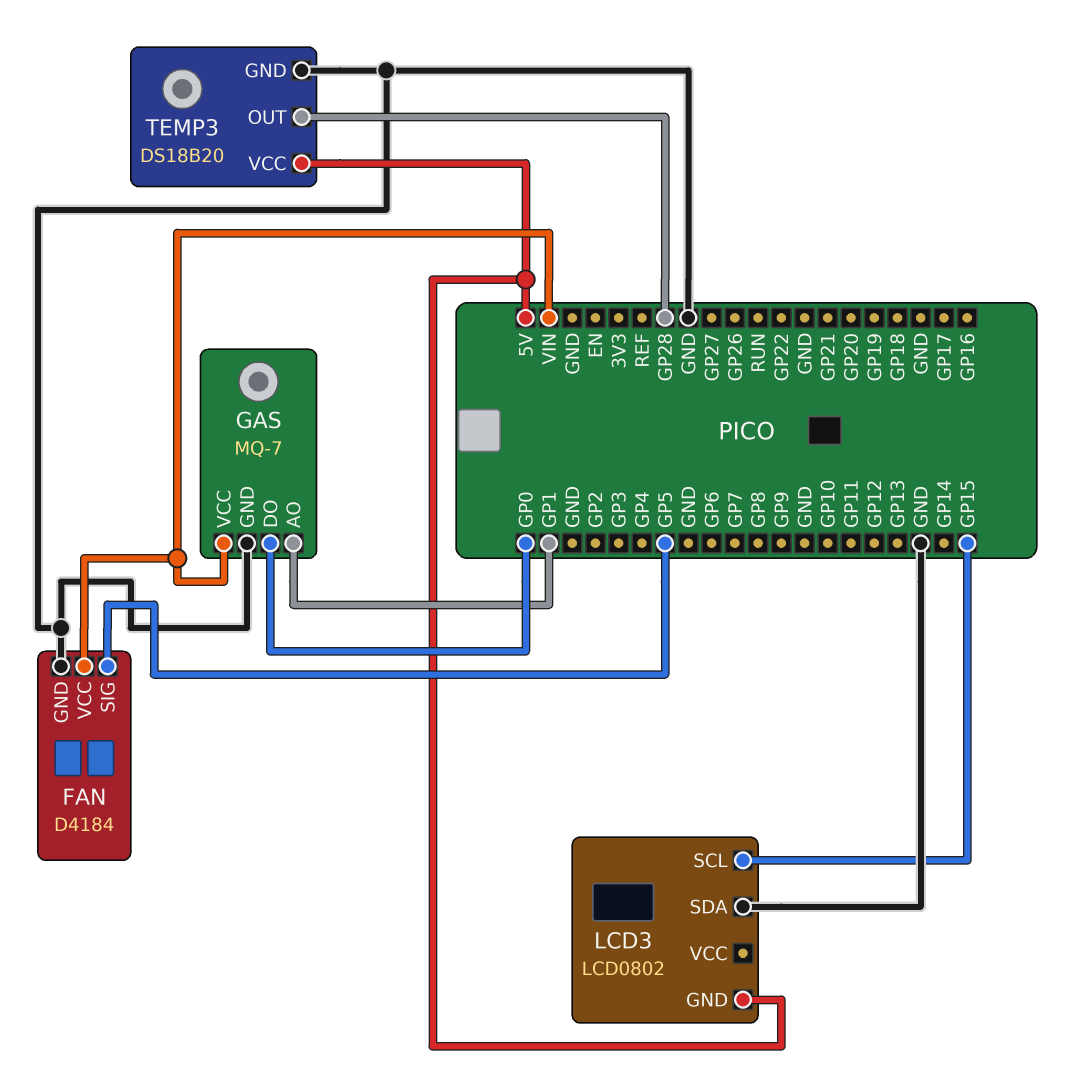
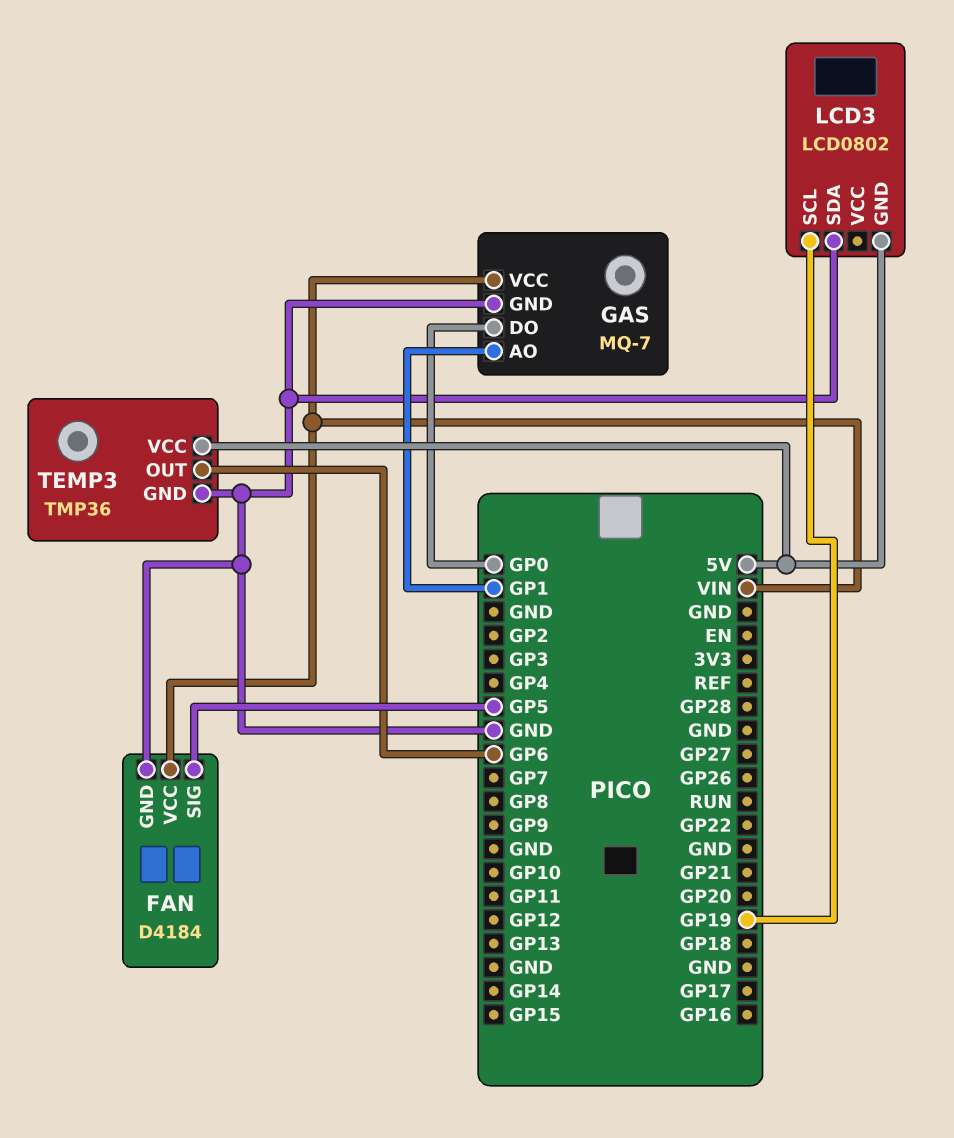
LCD3 pin SCL: GP15 -> GP19
TEMP3: DS18B20 -> TMP36
TEMP3 pin OUT: GP28 -> GP6

